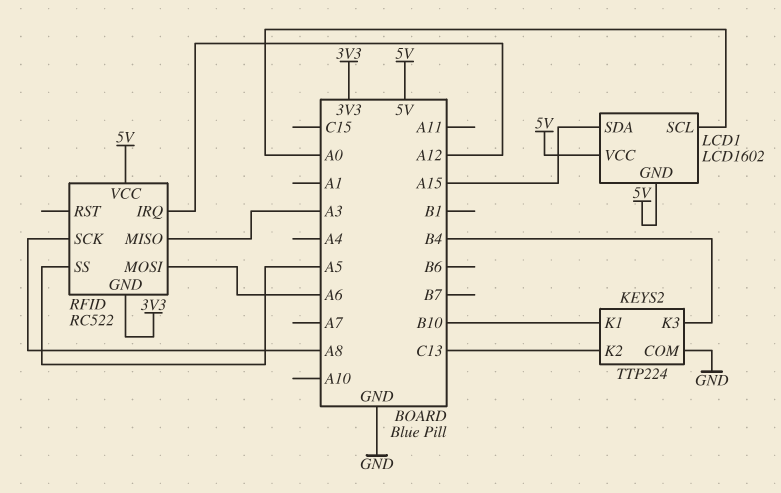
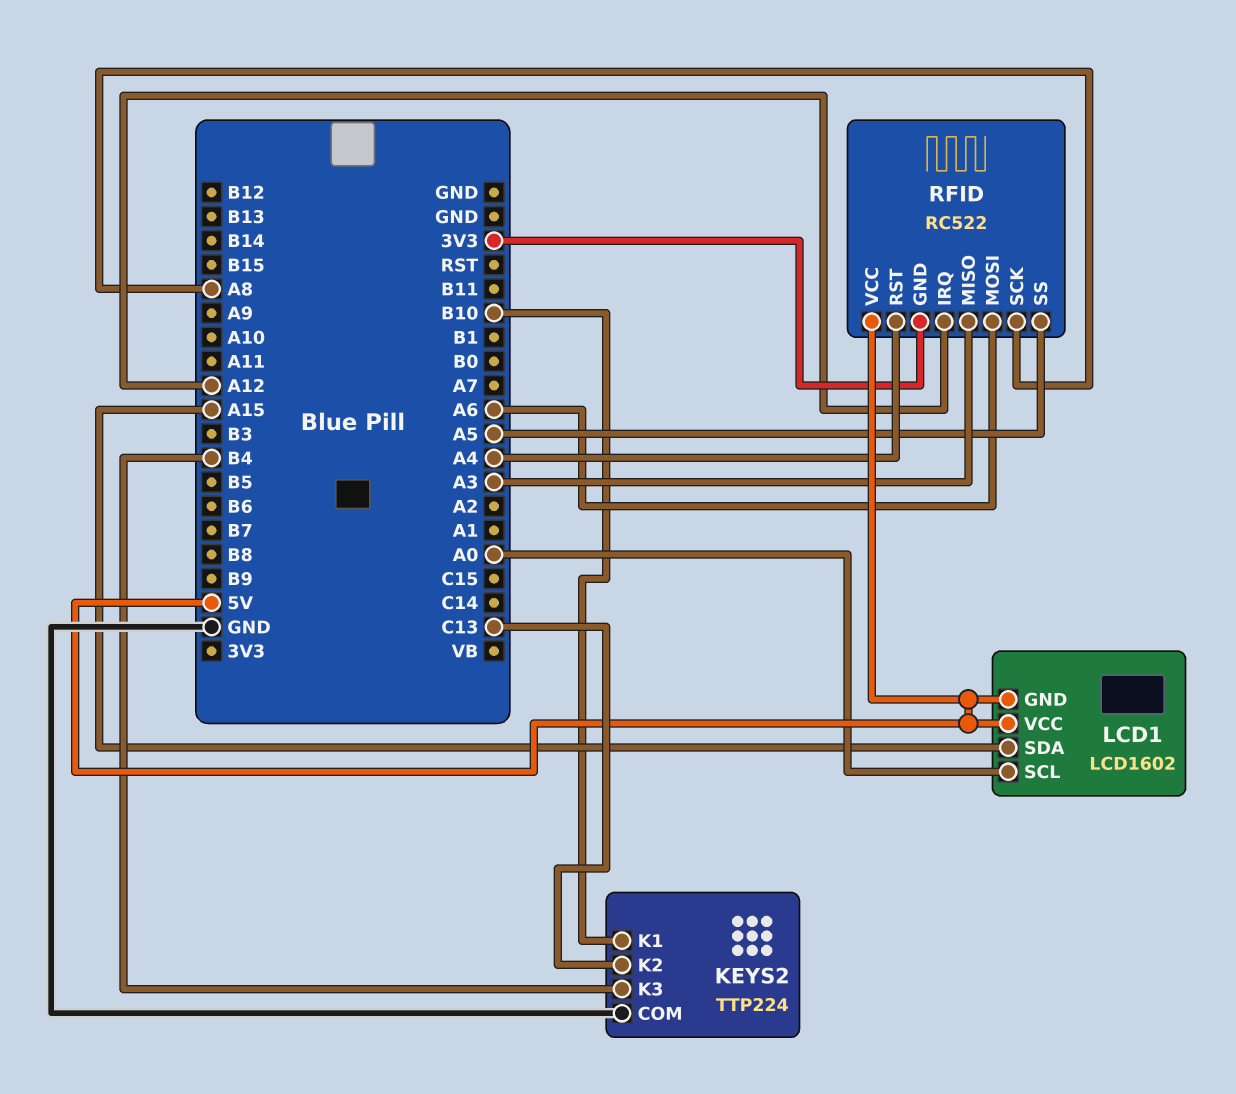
RFID pin RST: none -> A4

